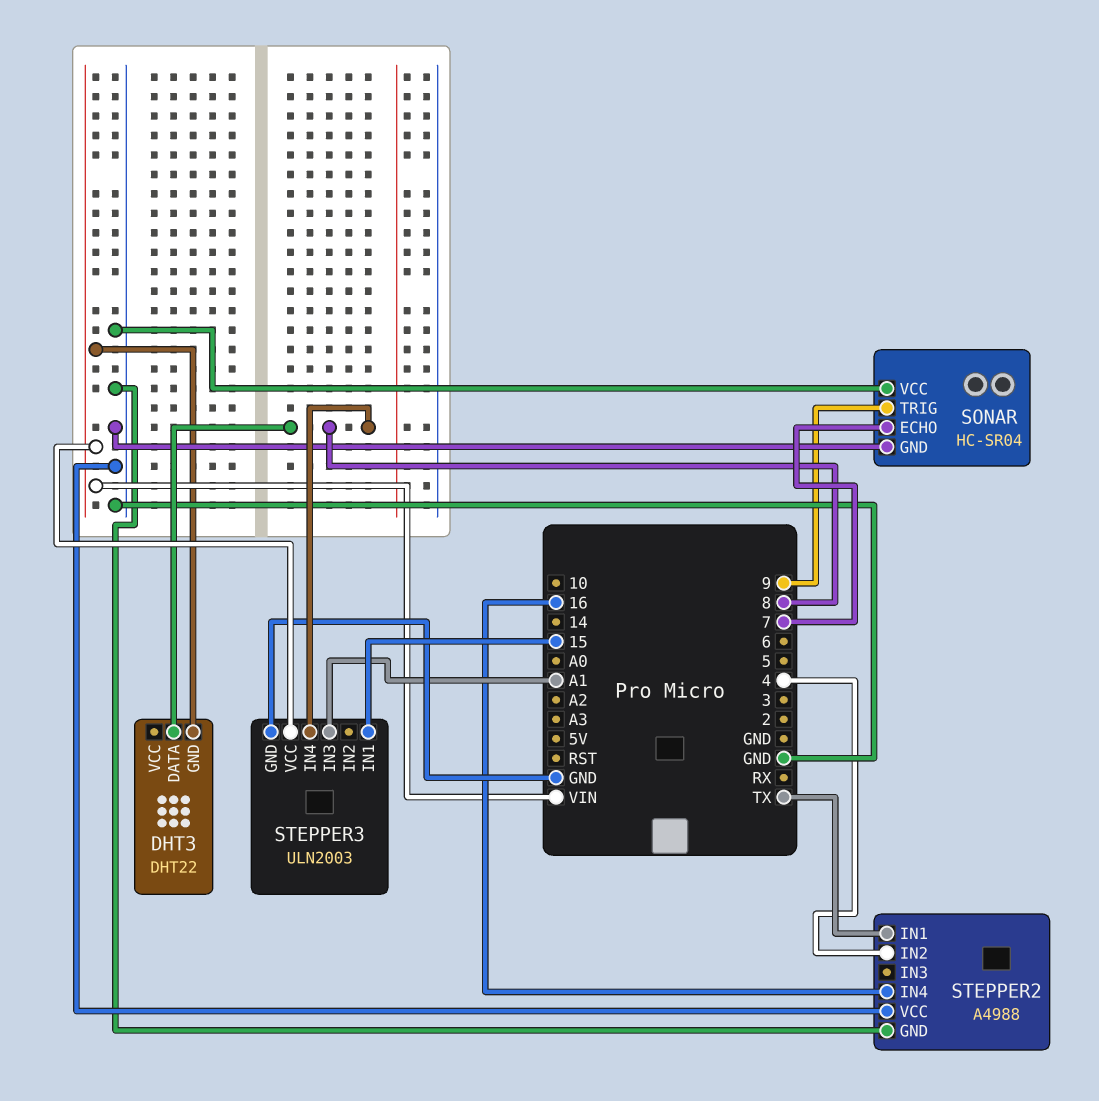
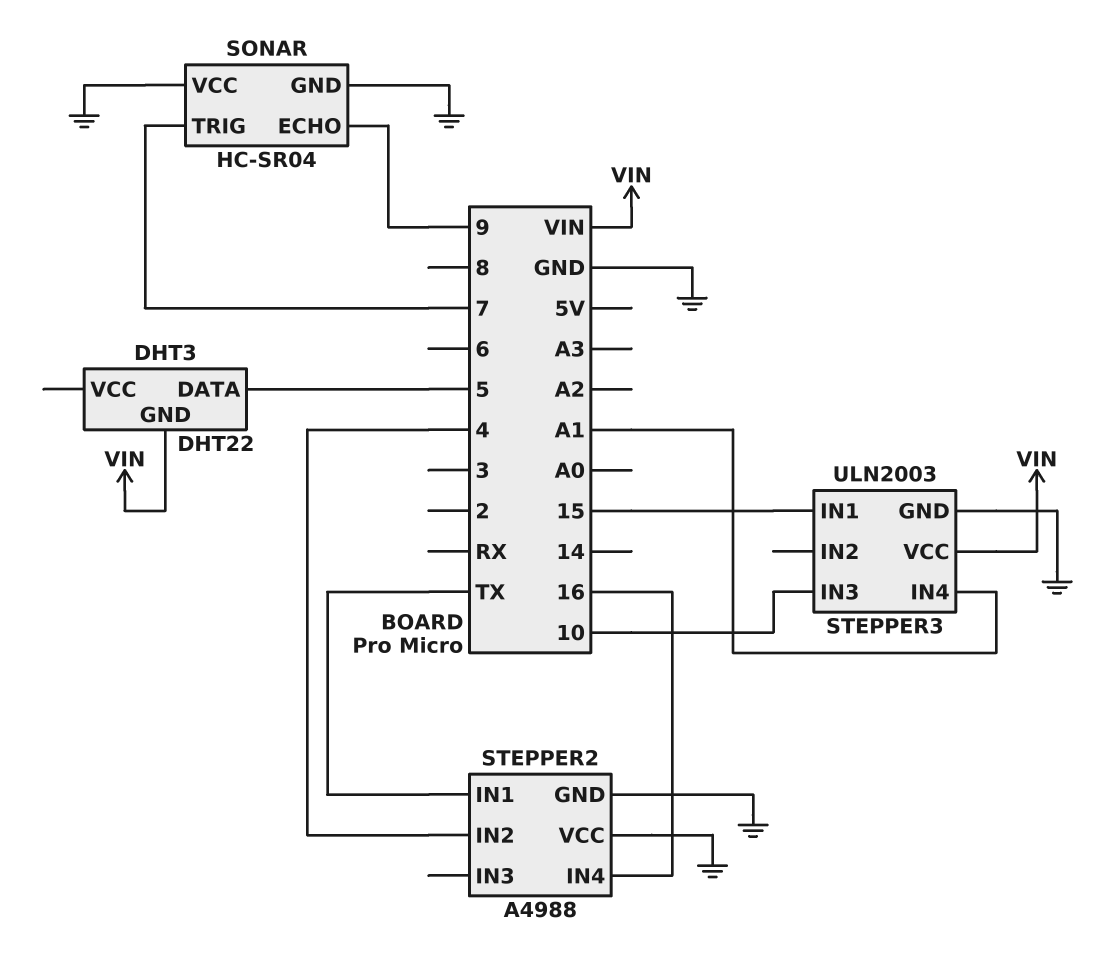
DHT3 pin DATA: 8 -> 5
SONAR pin ECHO: 7 -> 9
SONAR pin TRIG: 9 -> 7
STEPPER3 pin IN3: A1 -> 10
STEPPER3 pin IN4: 8 -> A1

